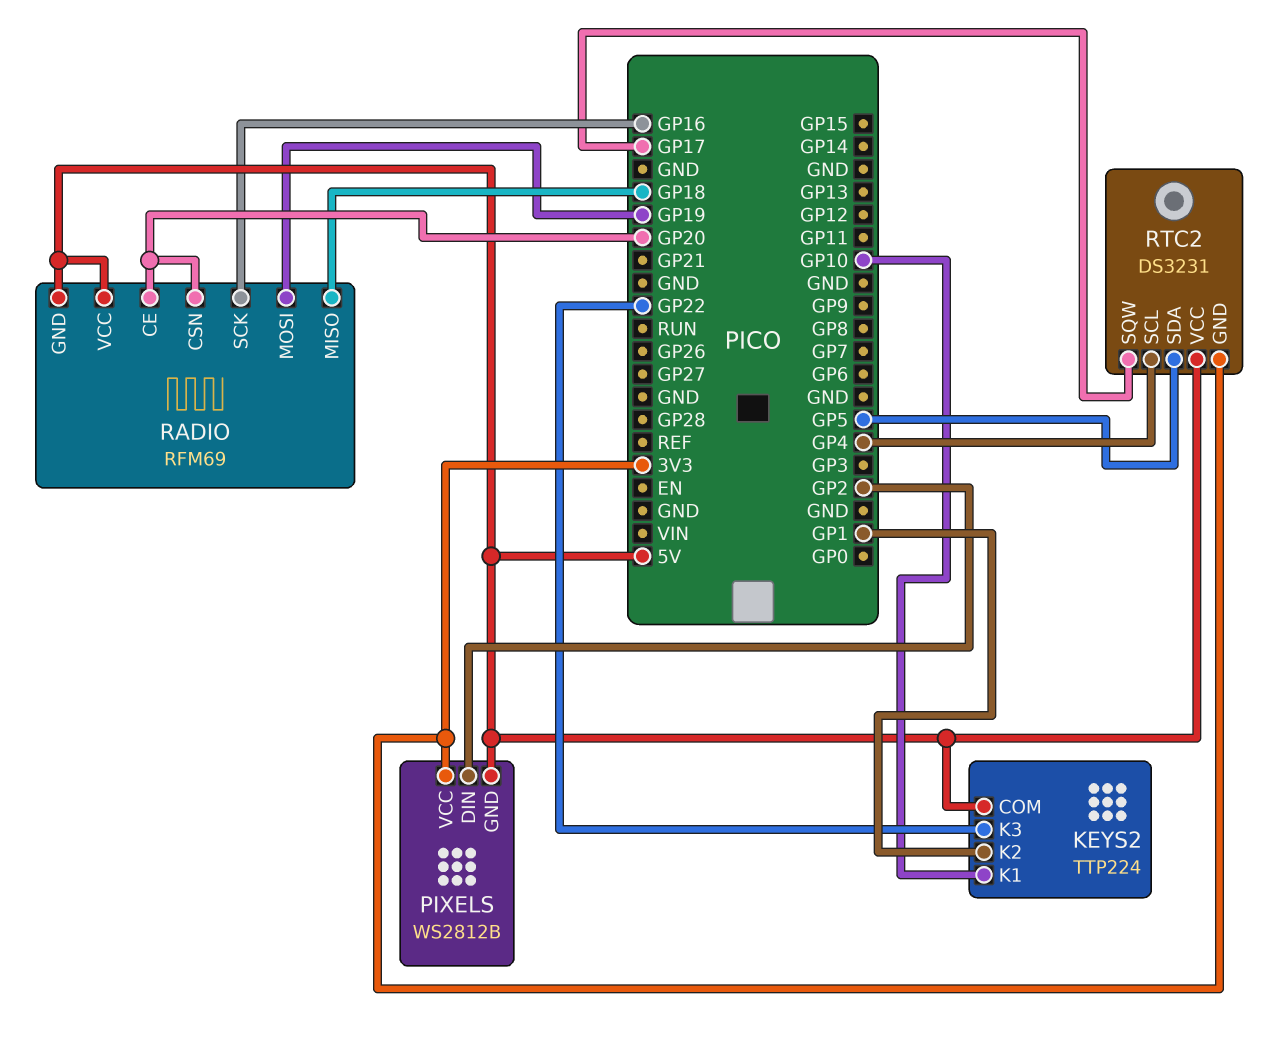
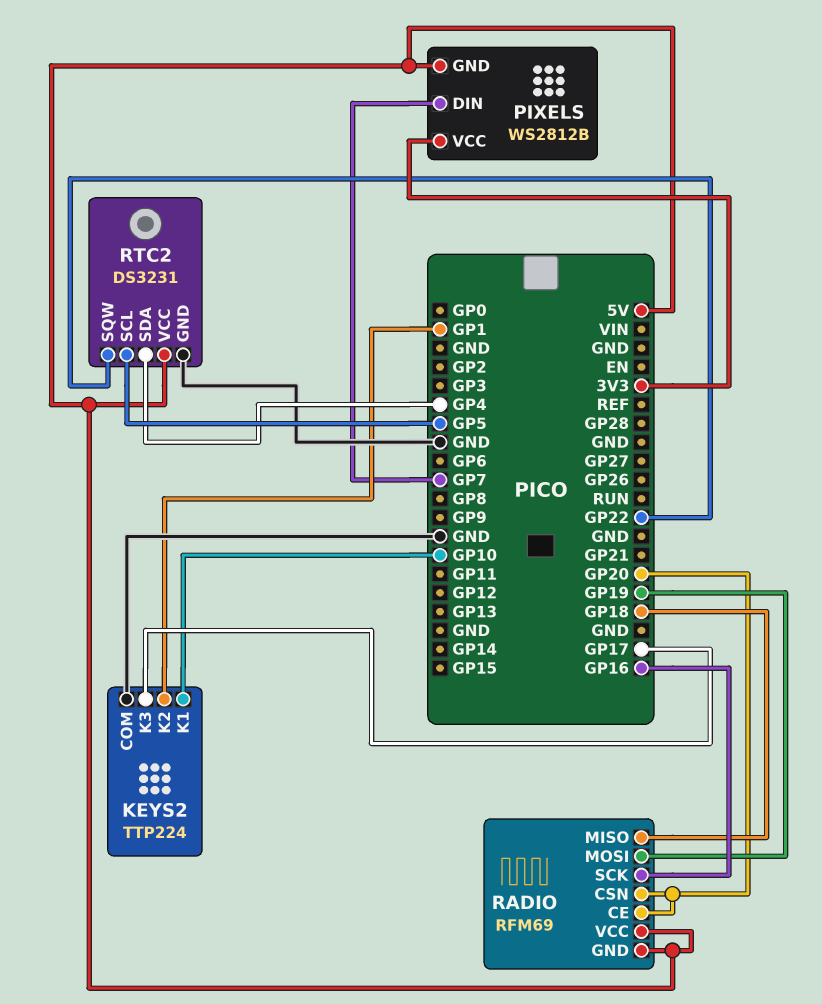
KEYS2 pin COM: 5V -> GND
KEYS2 pin K3: GP22 -> GP17
PIXELS pin DIN: GP2 -> GP7
RTC2 pin GND: 3V3 -> GND
RTC2 pin SCL: GP4 -> GP5
RTC2 pin SDA: GP5 -> GP4
RTC2 pin SQW: GP17 -> GP22

